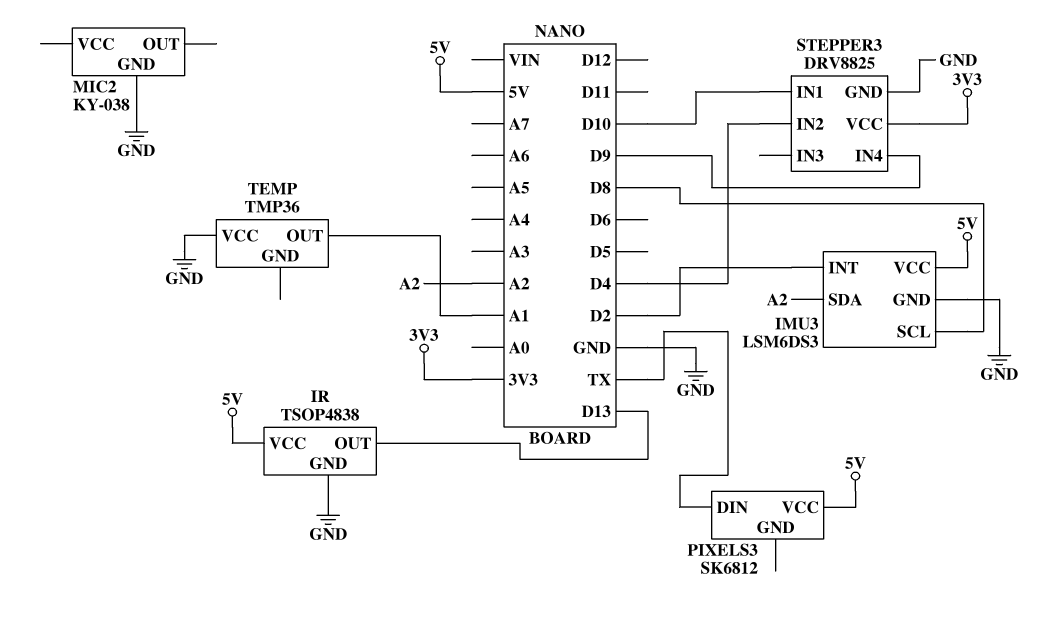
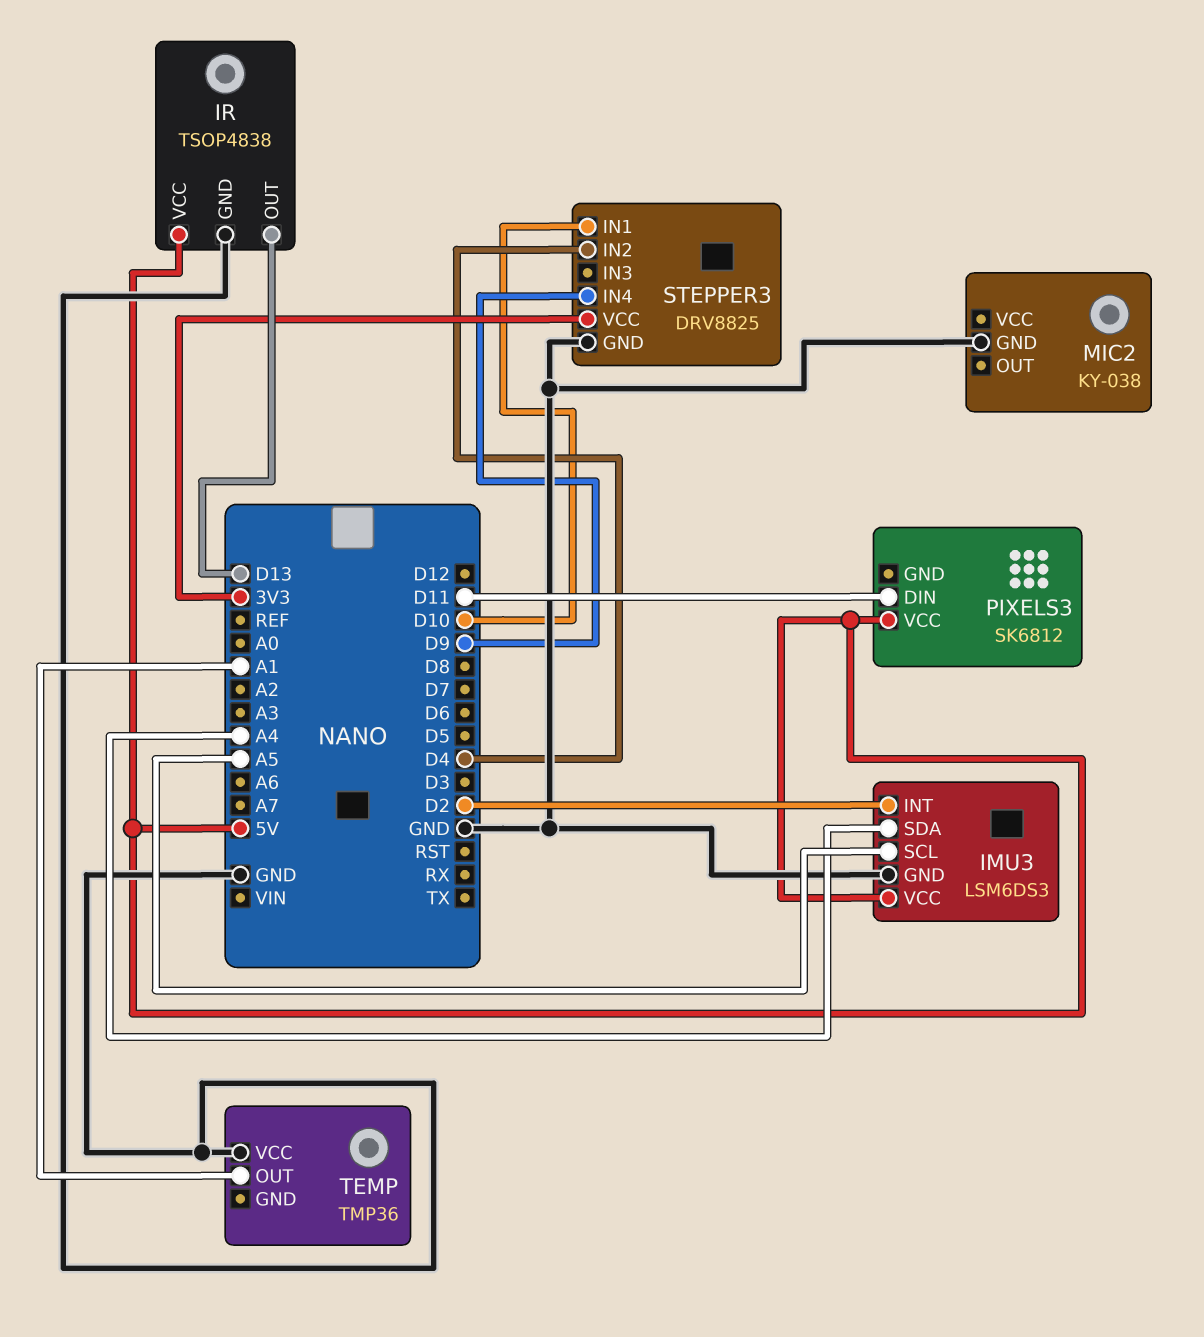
IMU3 pin SCL: D8 -> A5
IMU3 pin SDA: A2 -> A4
PIXELS3 pin DIN: TX -> D11

